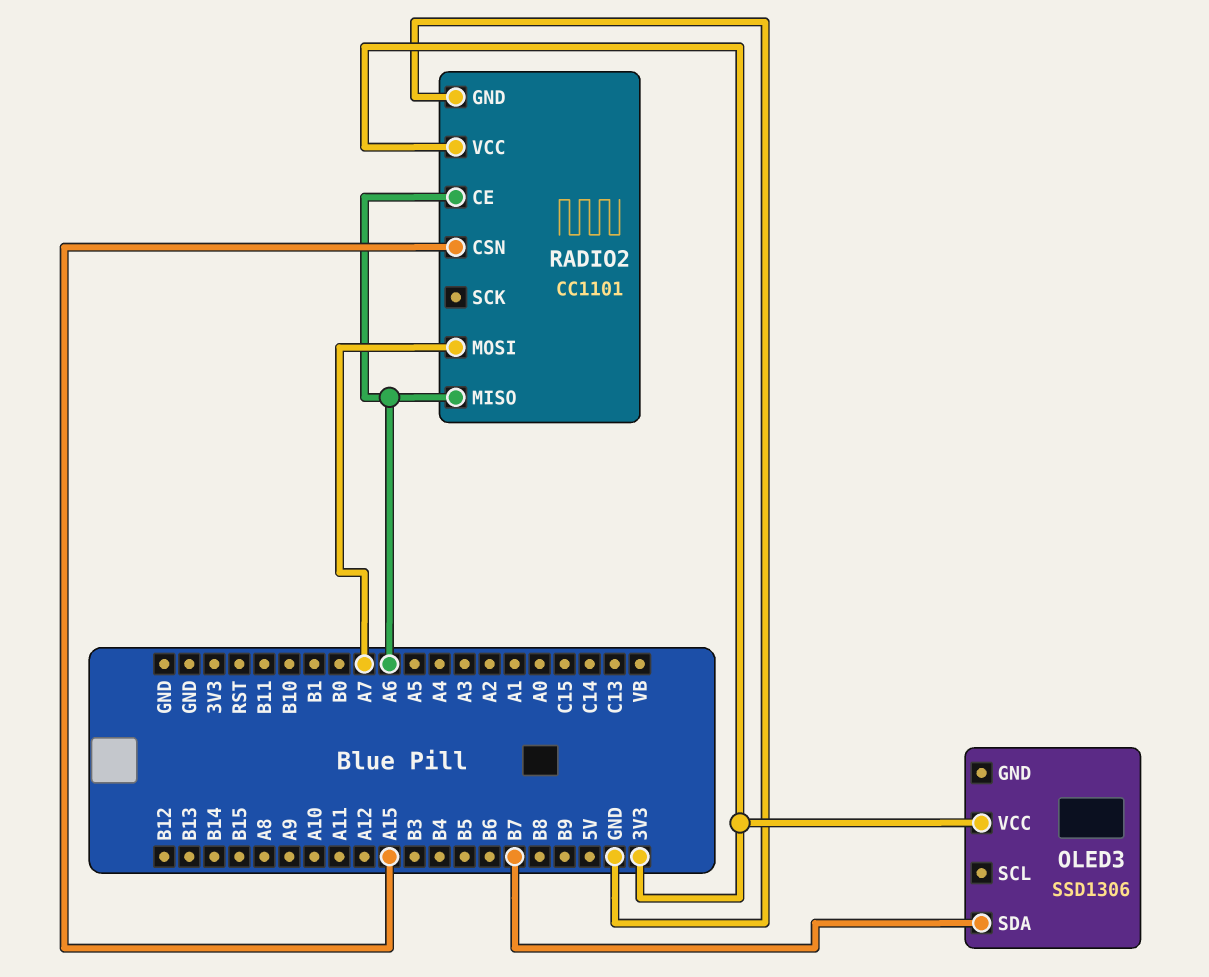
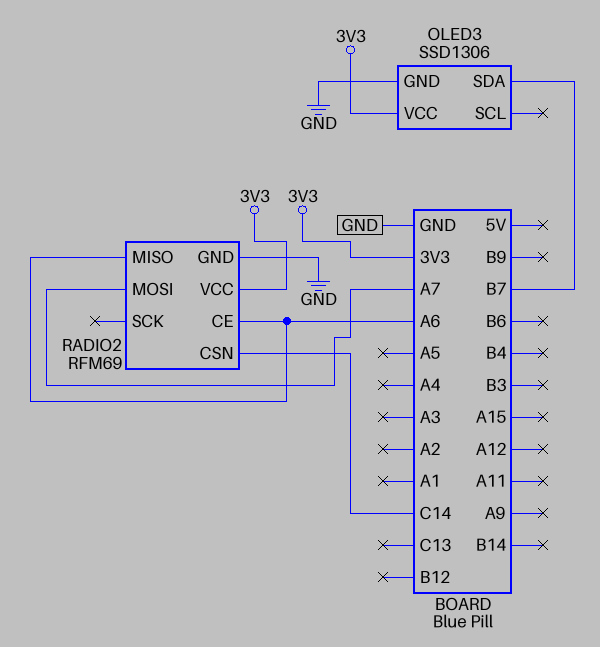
OLED3 pin GND: none -> GND
RADIO2: CC1101 -> RFM69
RADIO2 pin CSN: A15 -> C14

